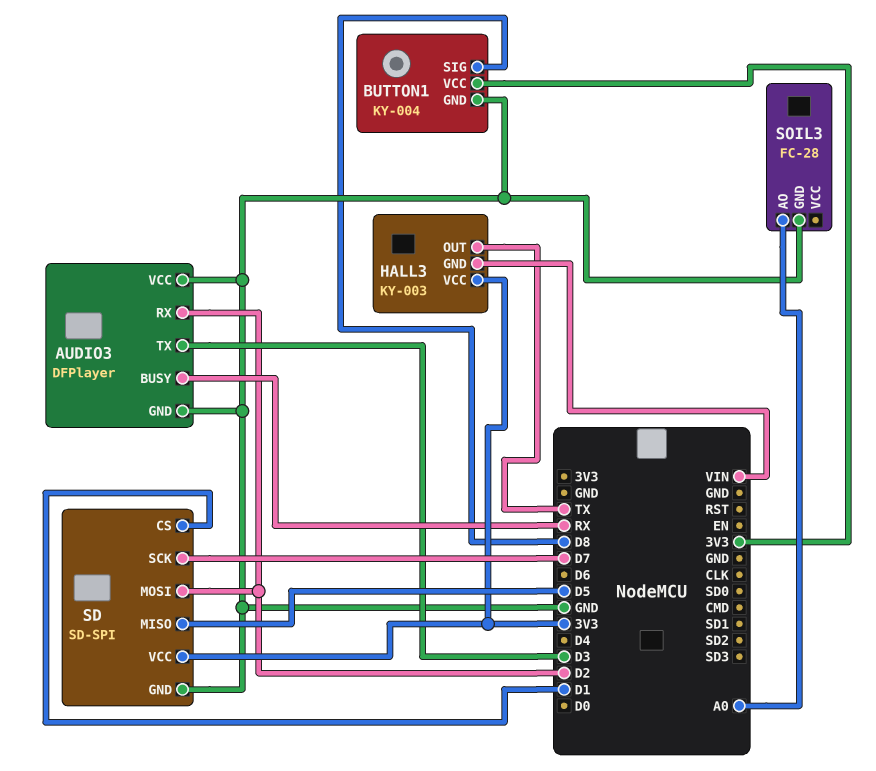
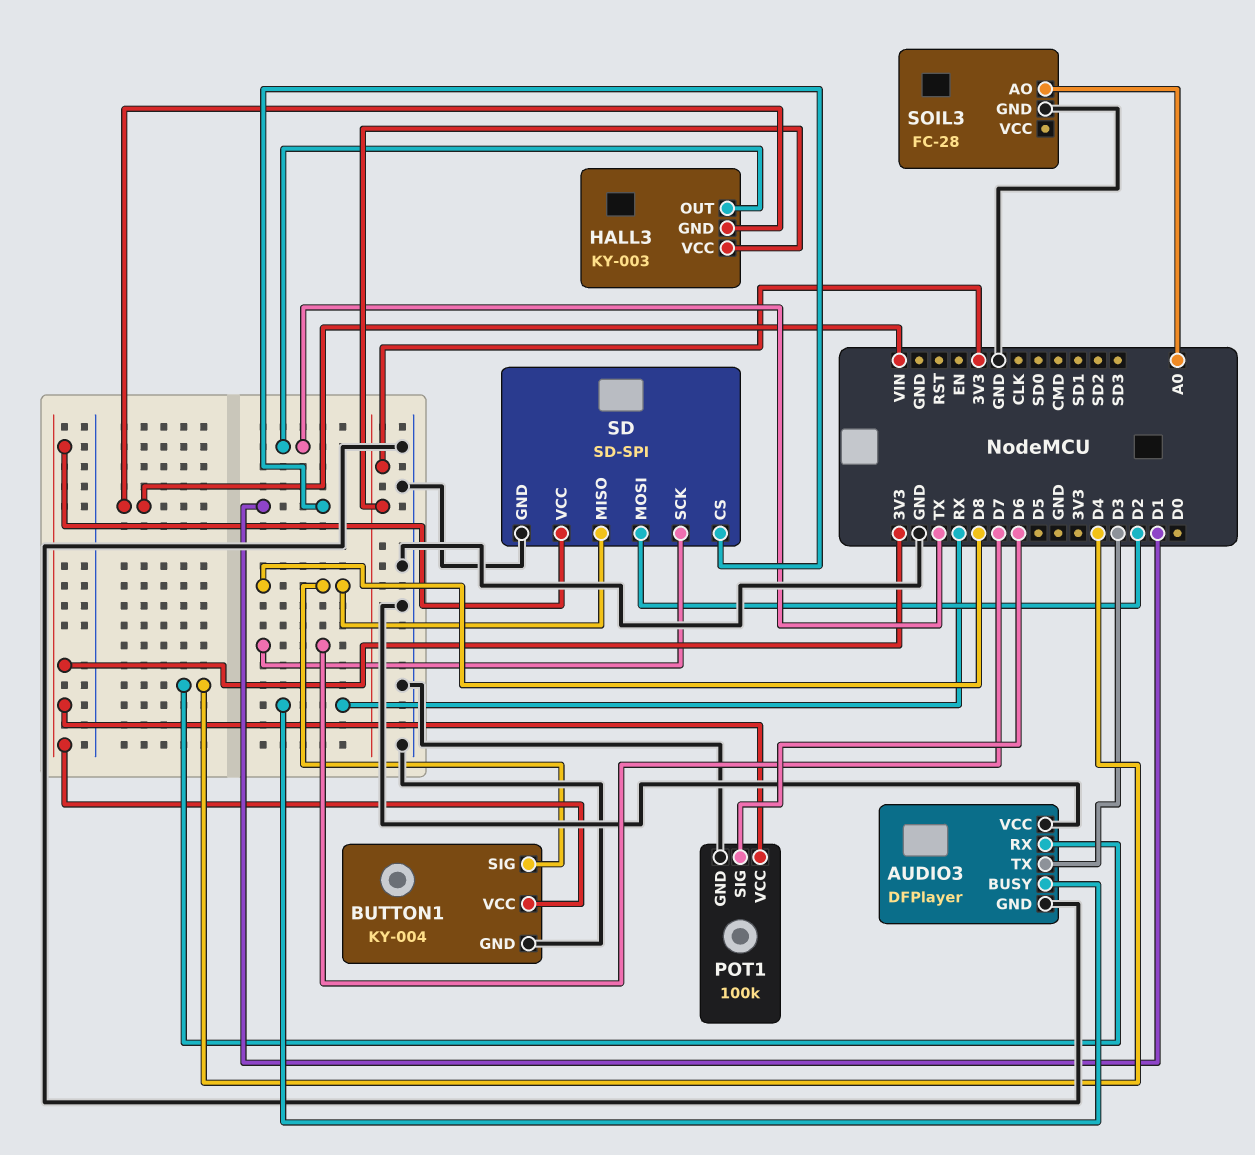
AUDIO3 pin RX: D2 -> D4
POT1: none -> 100k
POT1 pin GND: none -> GND
POT1 pin SIG: none -> D6
POT1 pin VCC: none -> 3V3
SD pin MISO: D5 -> D8

